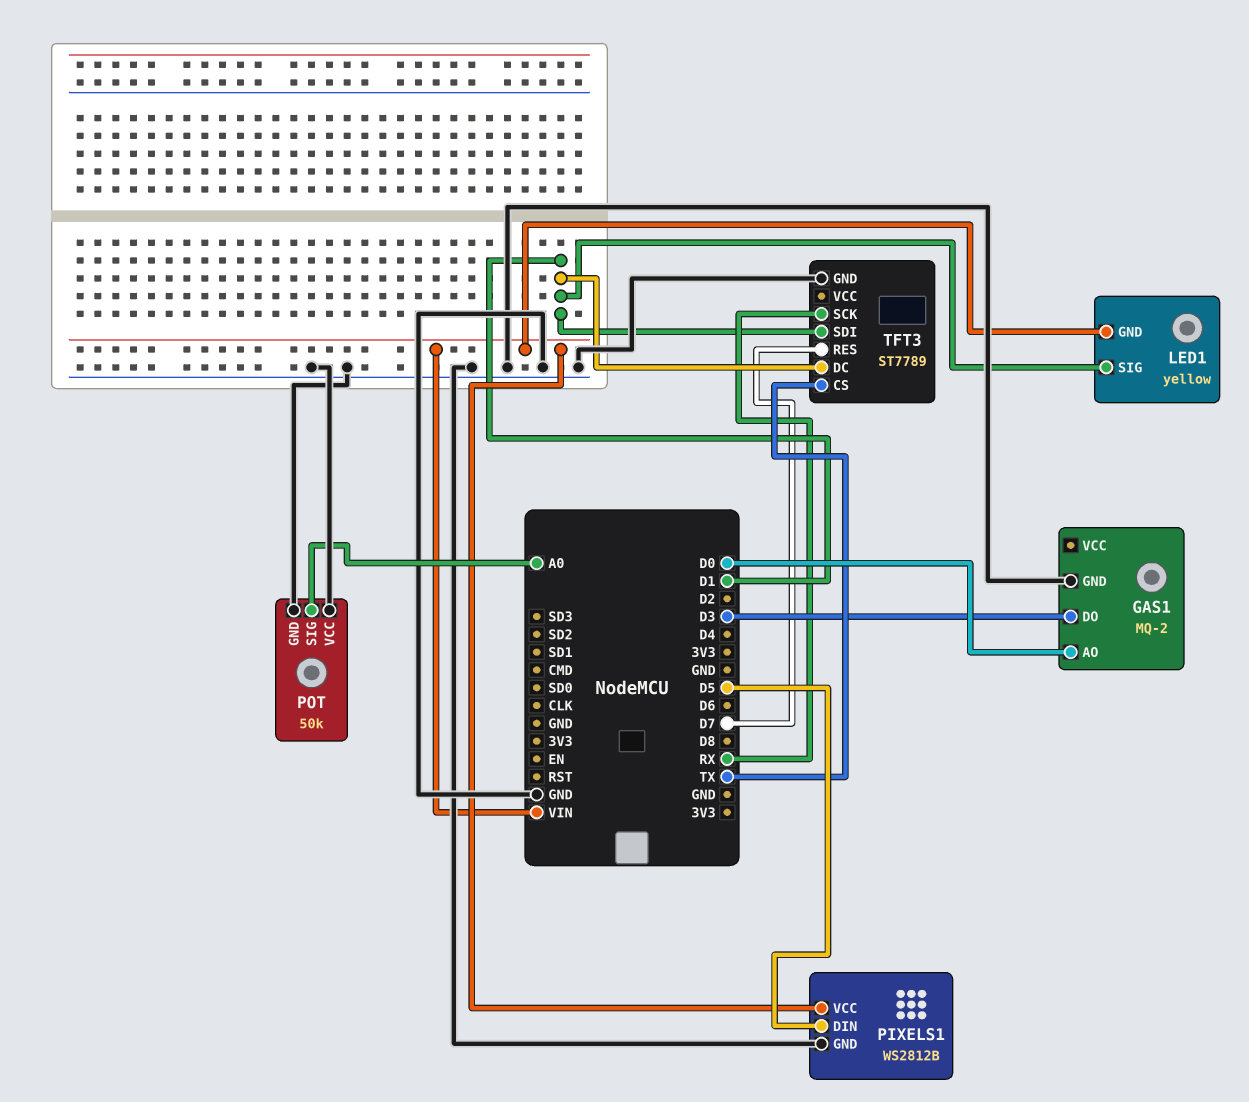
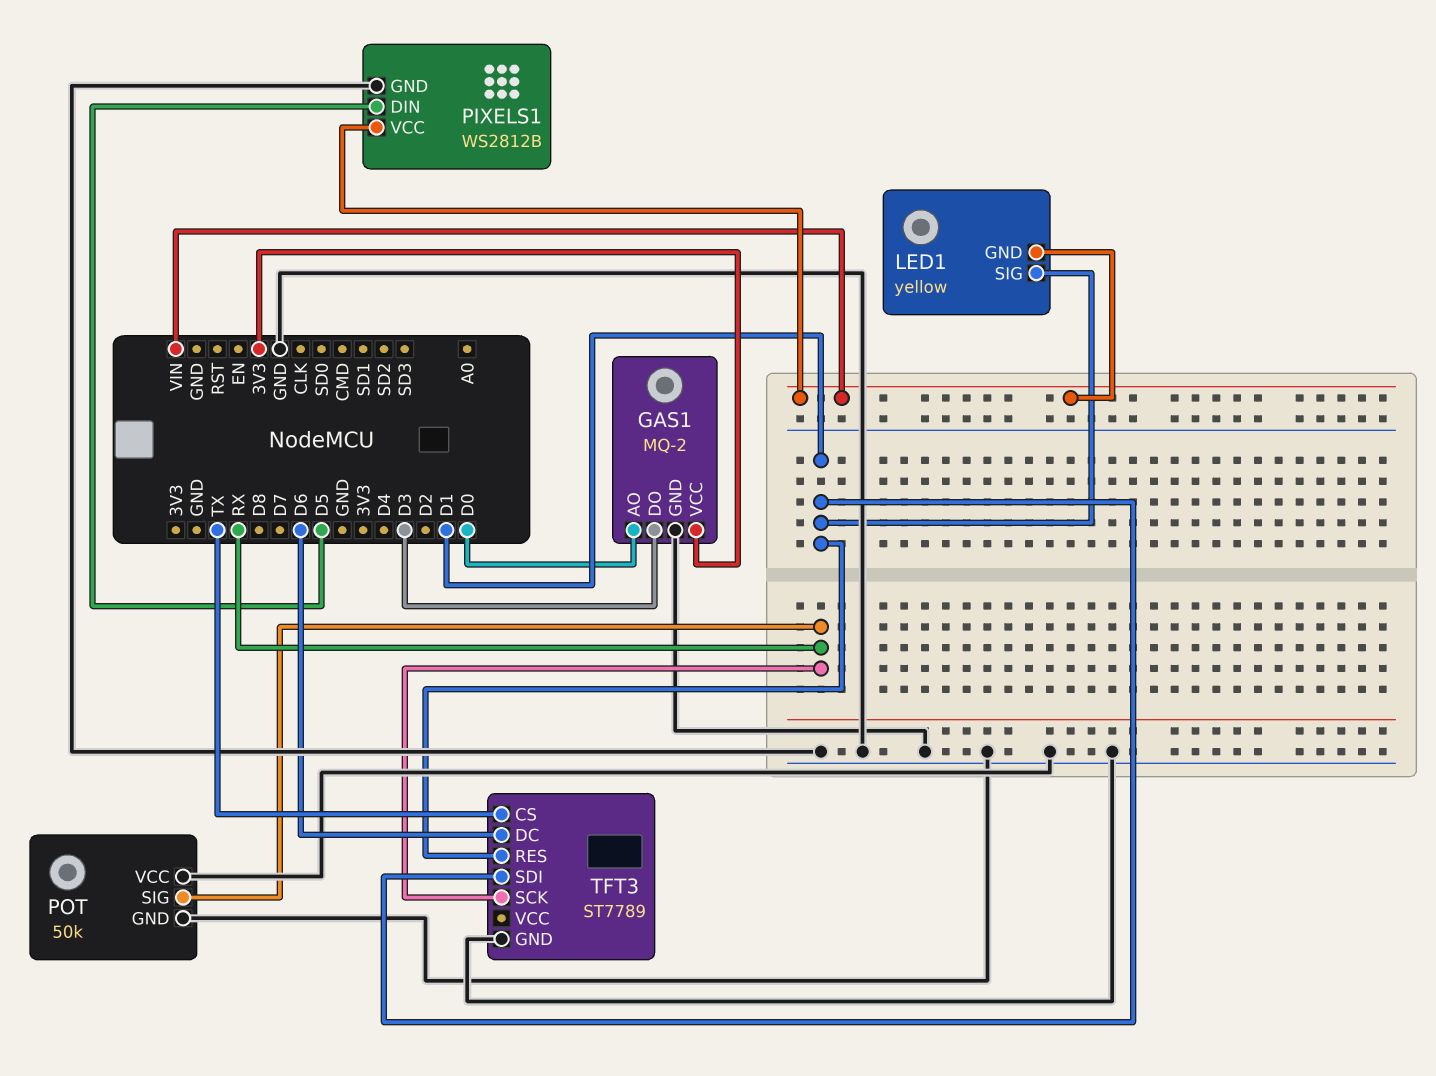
GAS1 pin VCC: none -> 3V3
POT pin SIG: A0 -> RX
TFT3 pin DC: D1 -> D6
TFT3 pin RES: D7 -> D1

